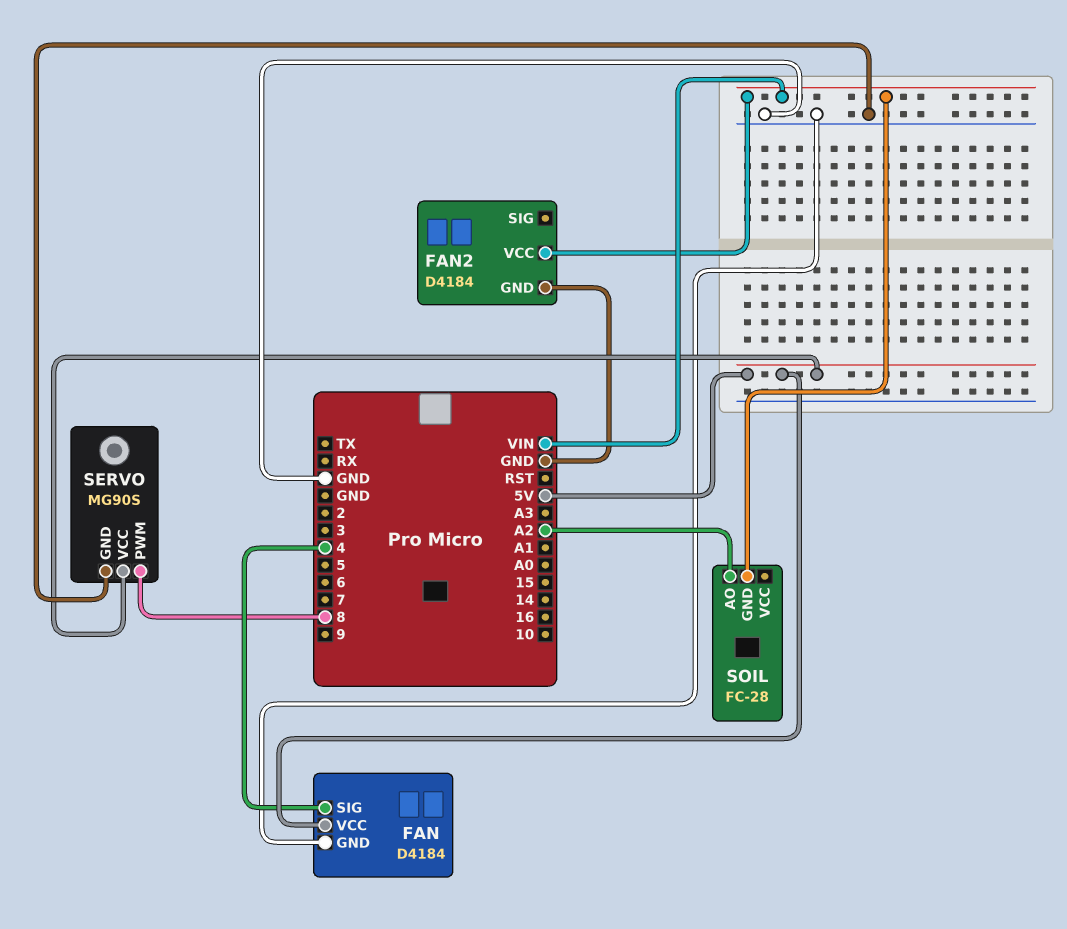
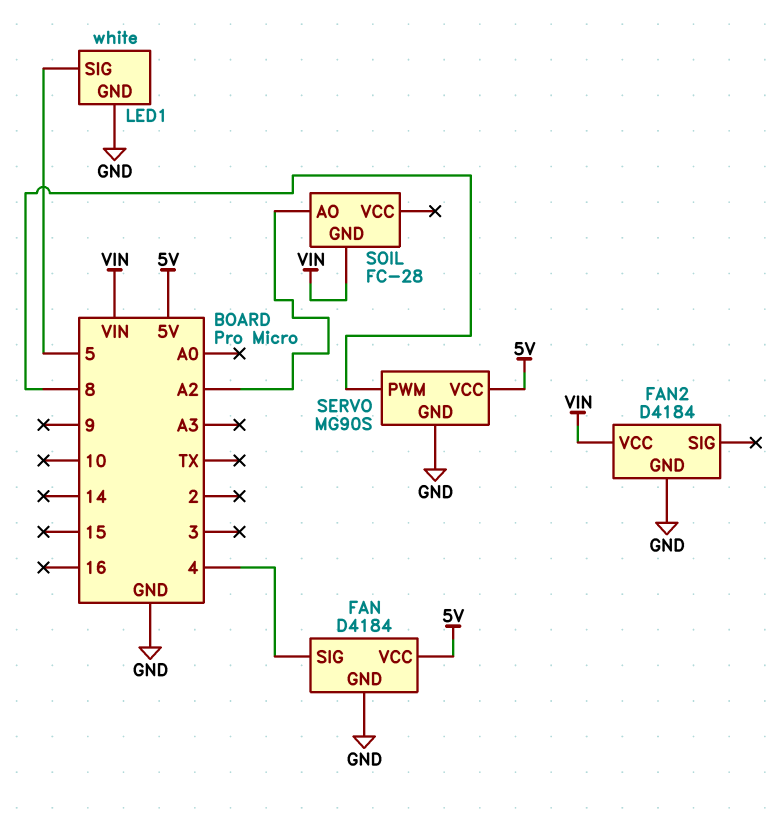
LED1: none -> white
LED1 pin GND: none -> GND
LED1 pin SIG: none -> 5

